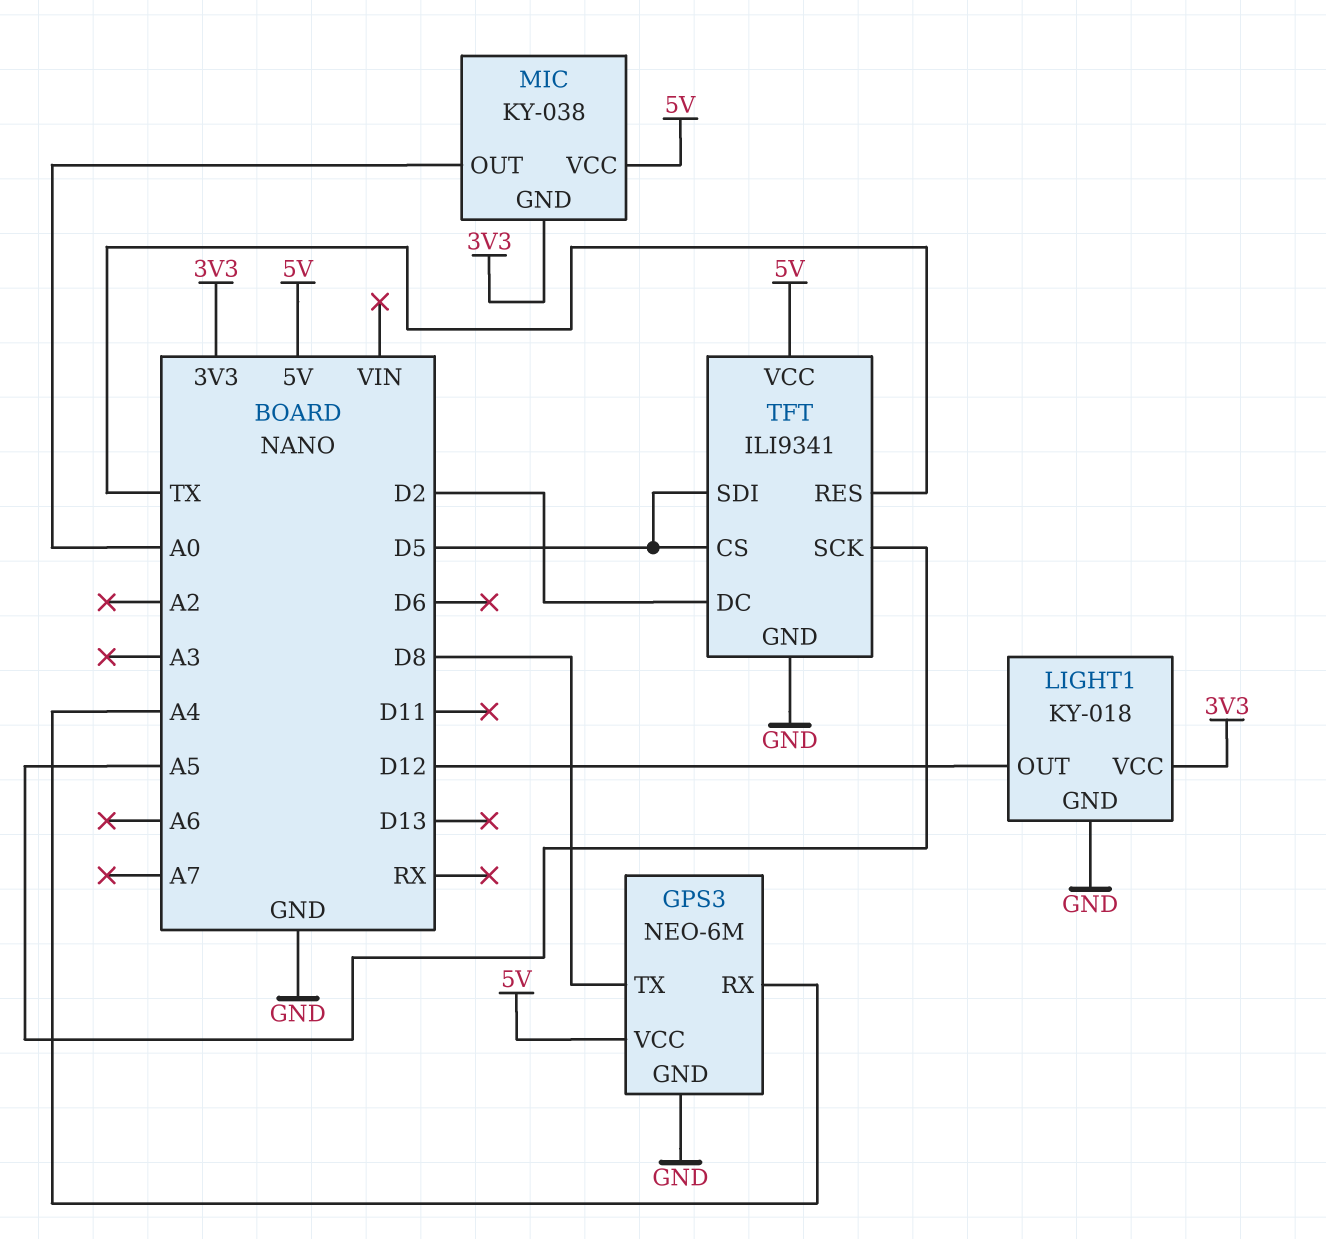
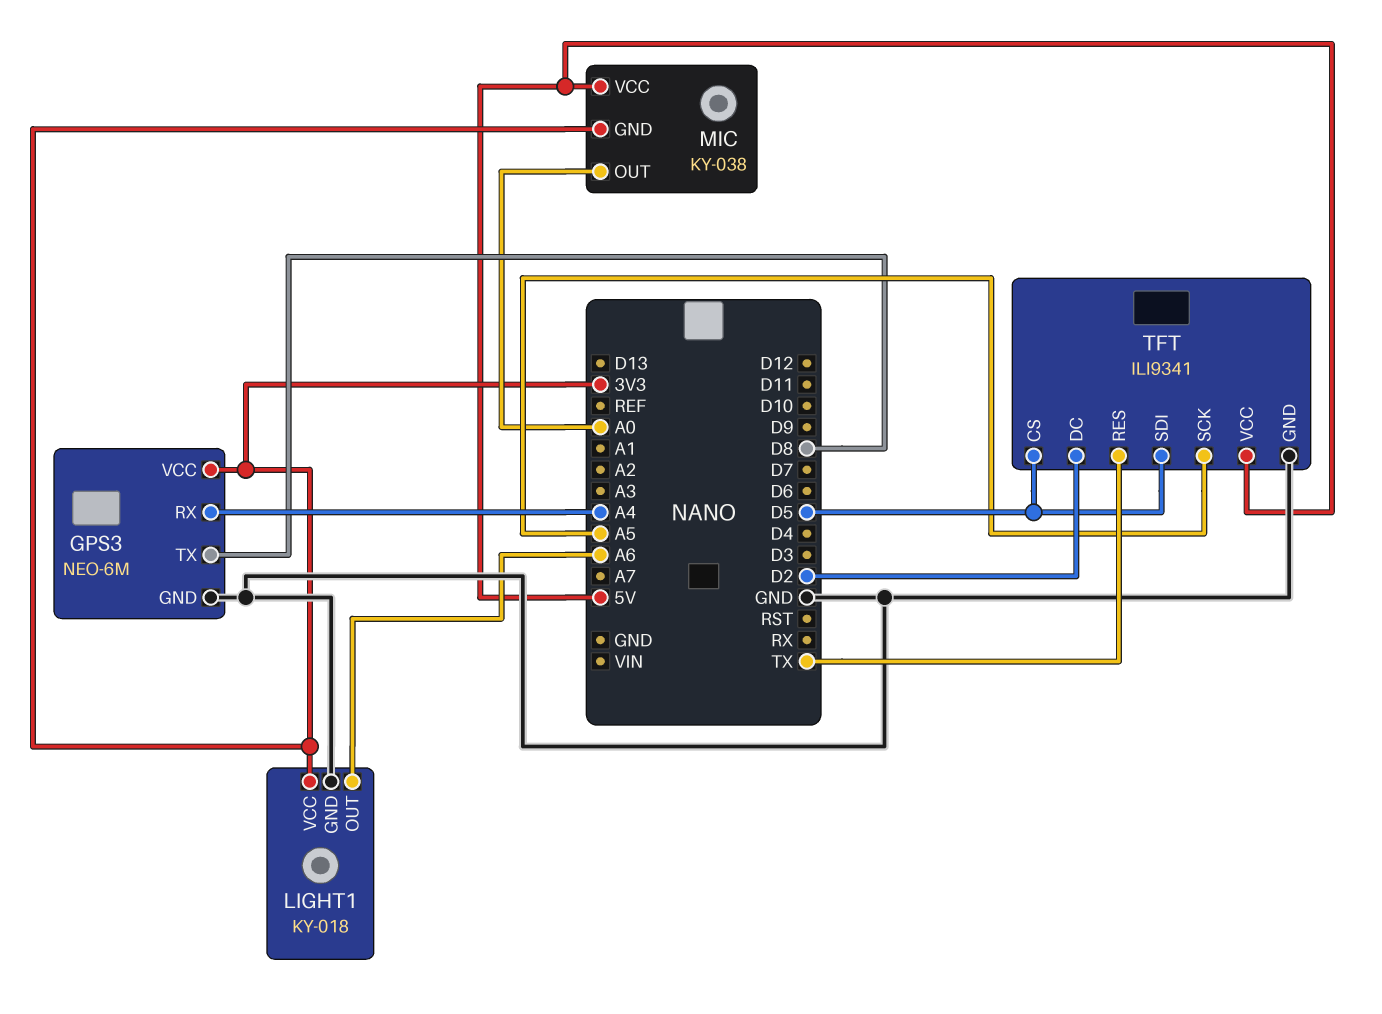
GPS3 pin VCC: 5V -> 3V3
LIGHT1 pin OUT: D12 -> A6

